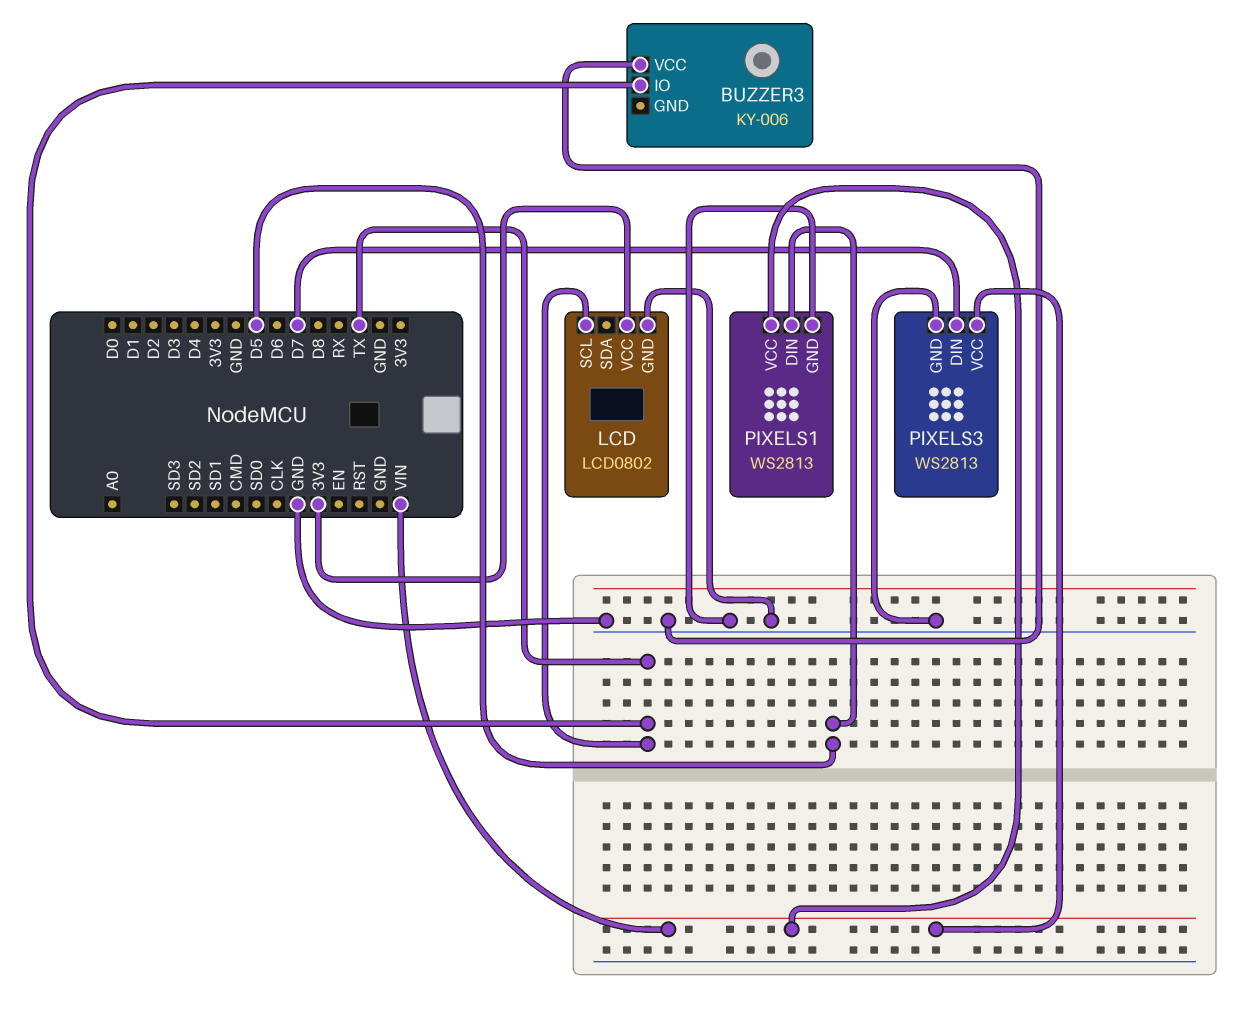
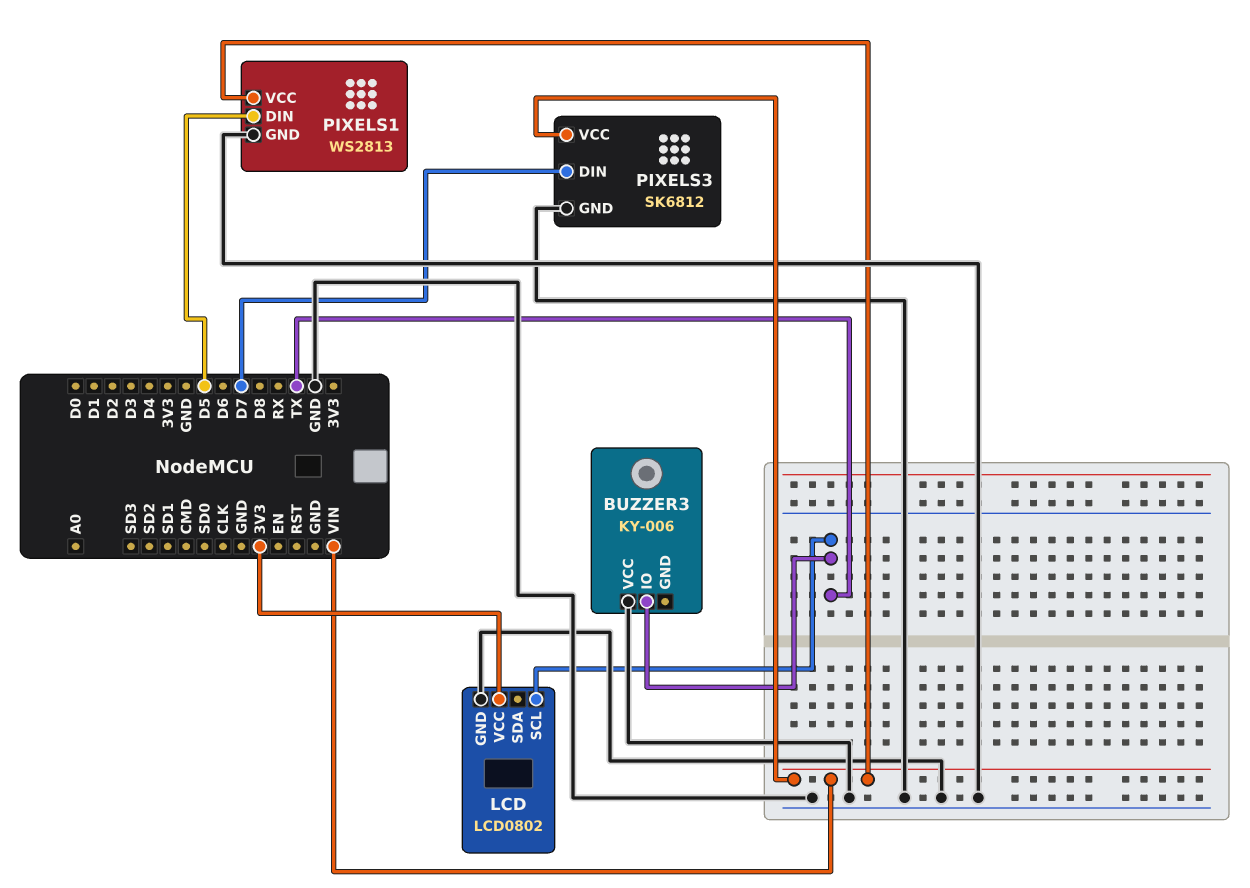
PIXELS3: WS2813 -> SK6812

